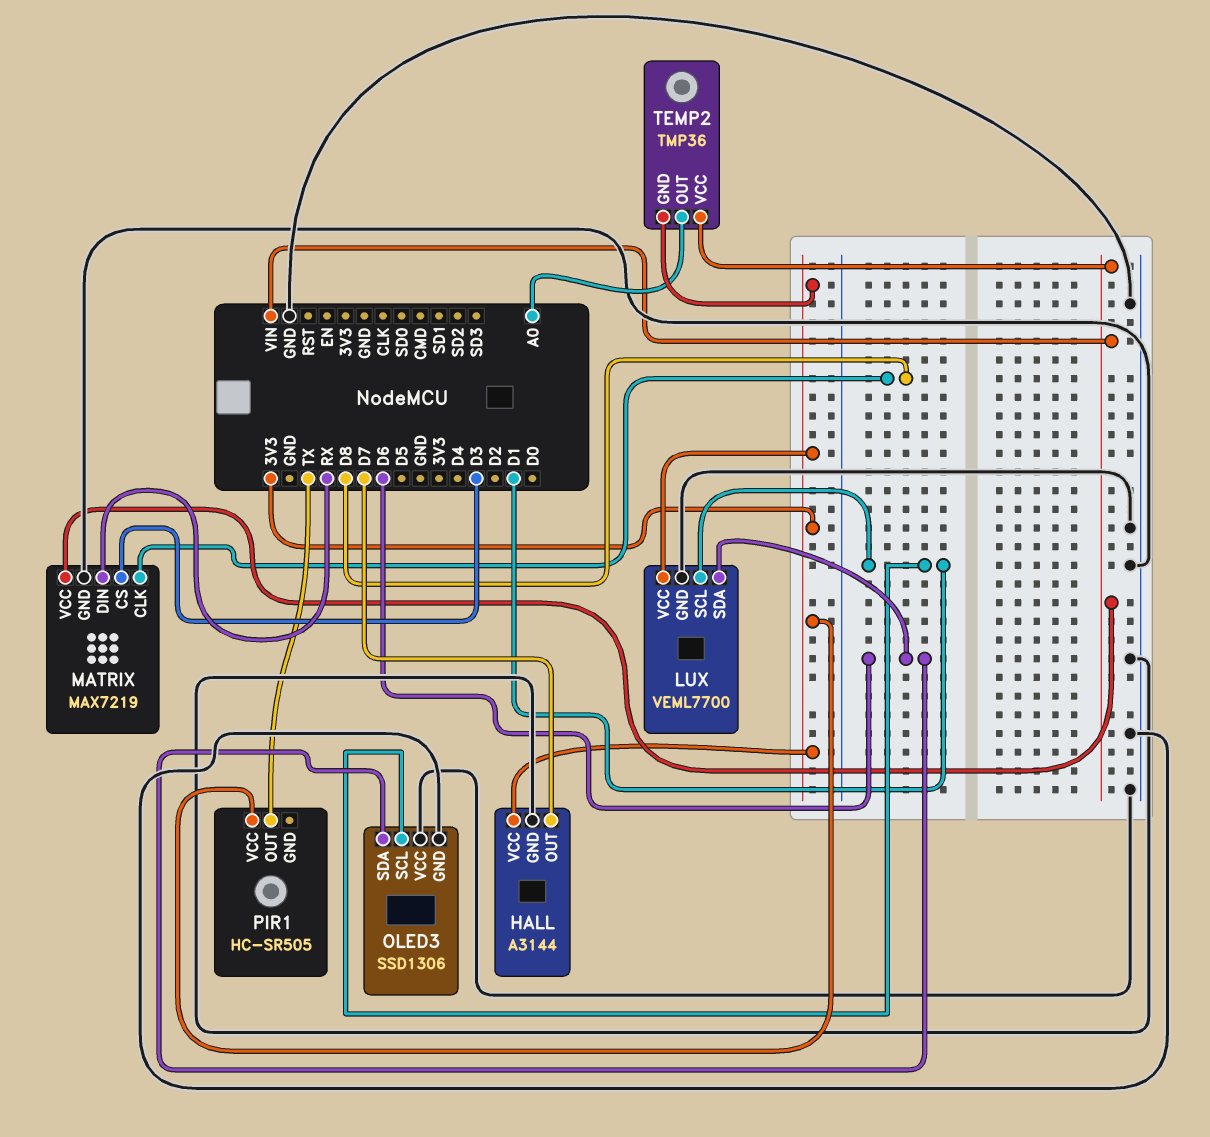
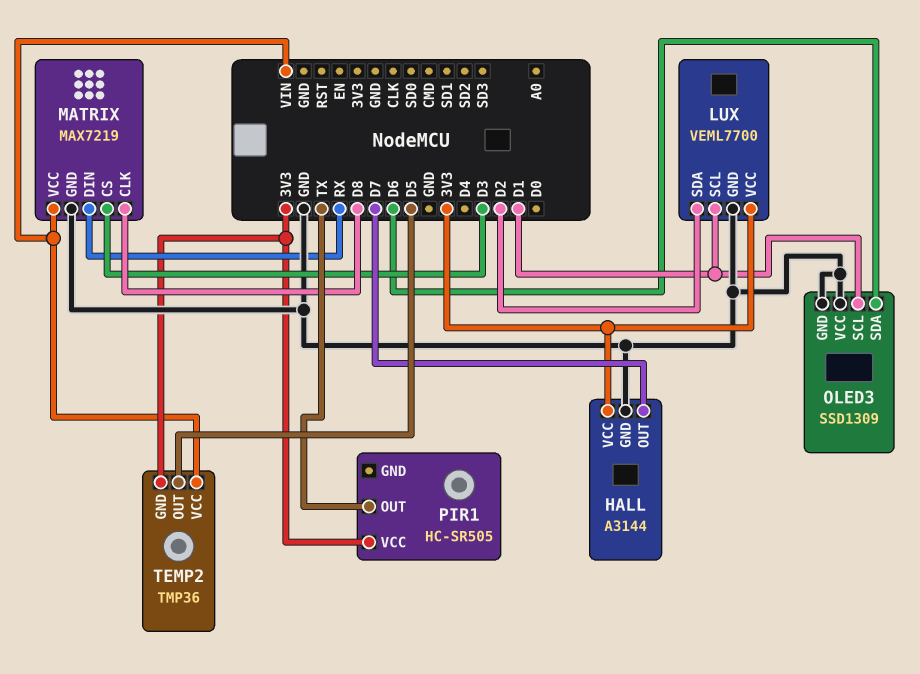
LUX pin SDA: D6 -> D2
OLED3: SSD1306 -> SSD1309
TEMP2 pin OUT: A0 -> D5

